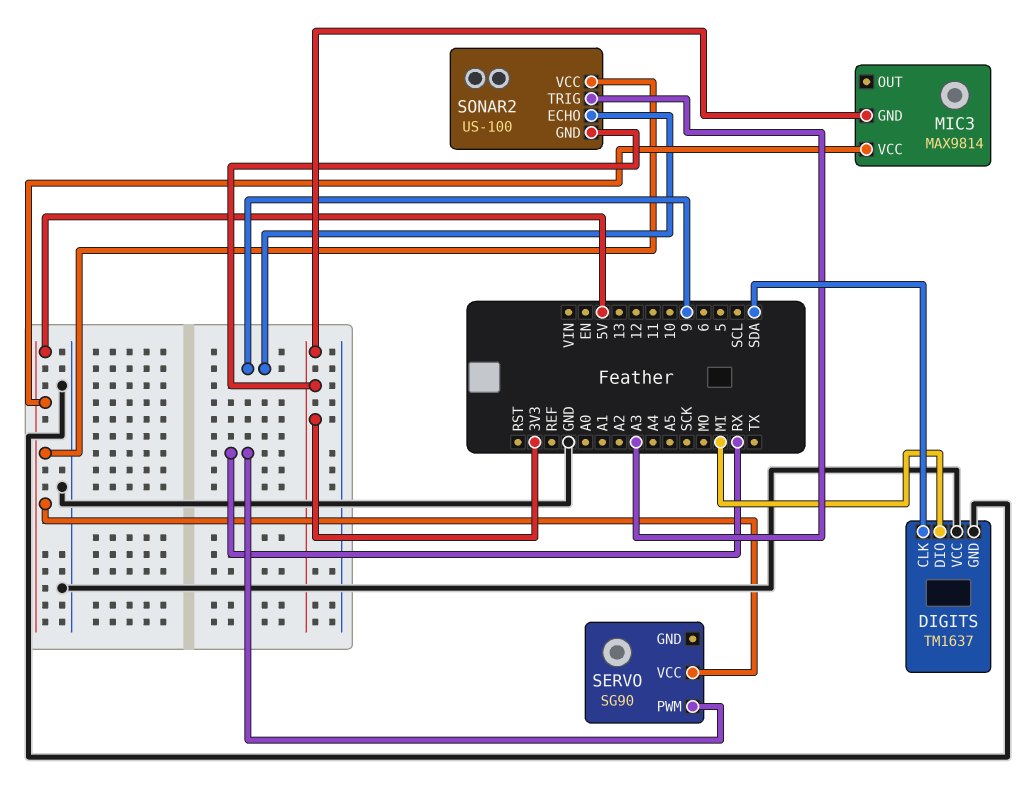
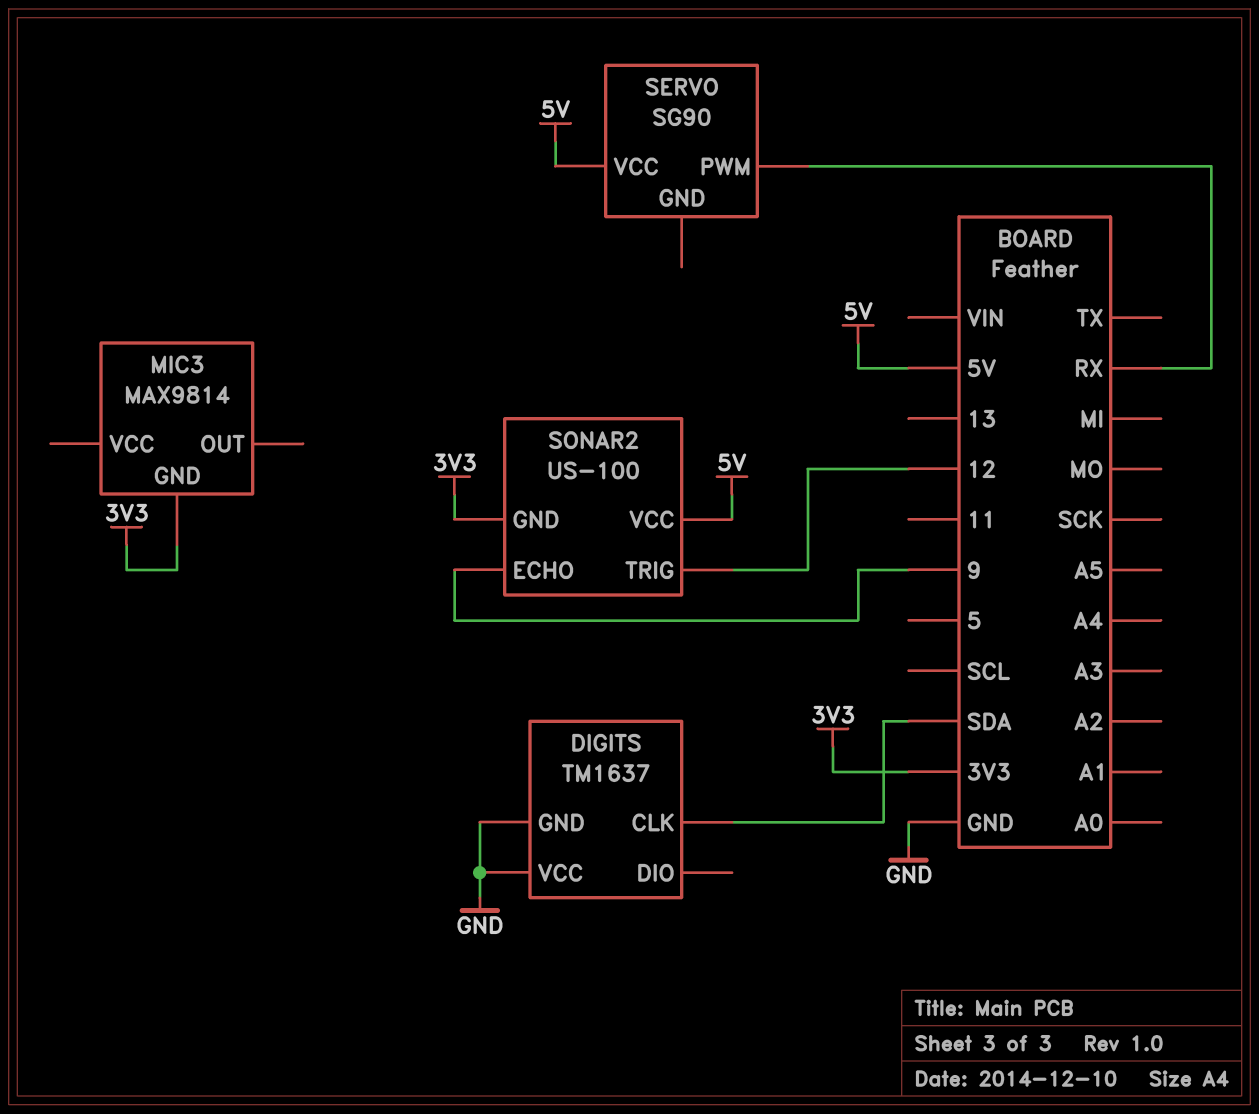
DIGITS pin DIO: MI -> none
MIC3 pin VCC: 5V -> none
SONAR2 pin TRIG: A3 -> 12

